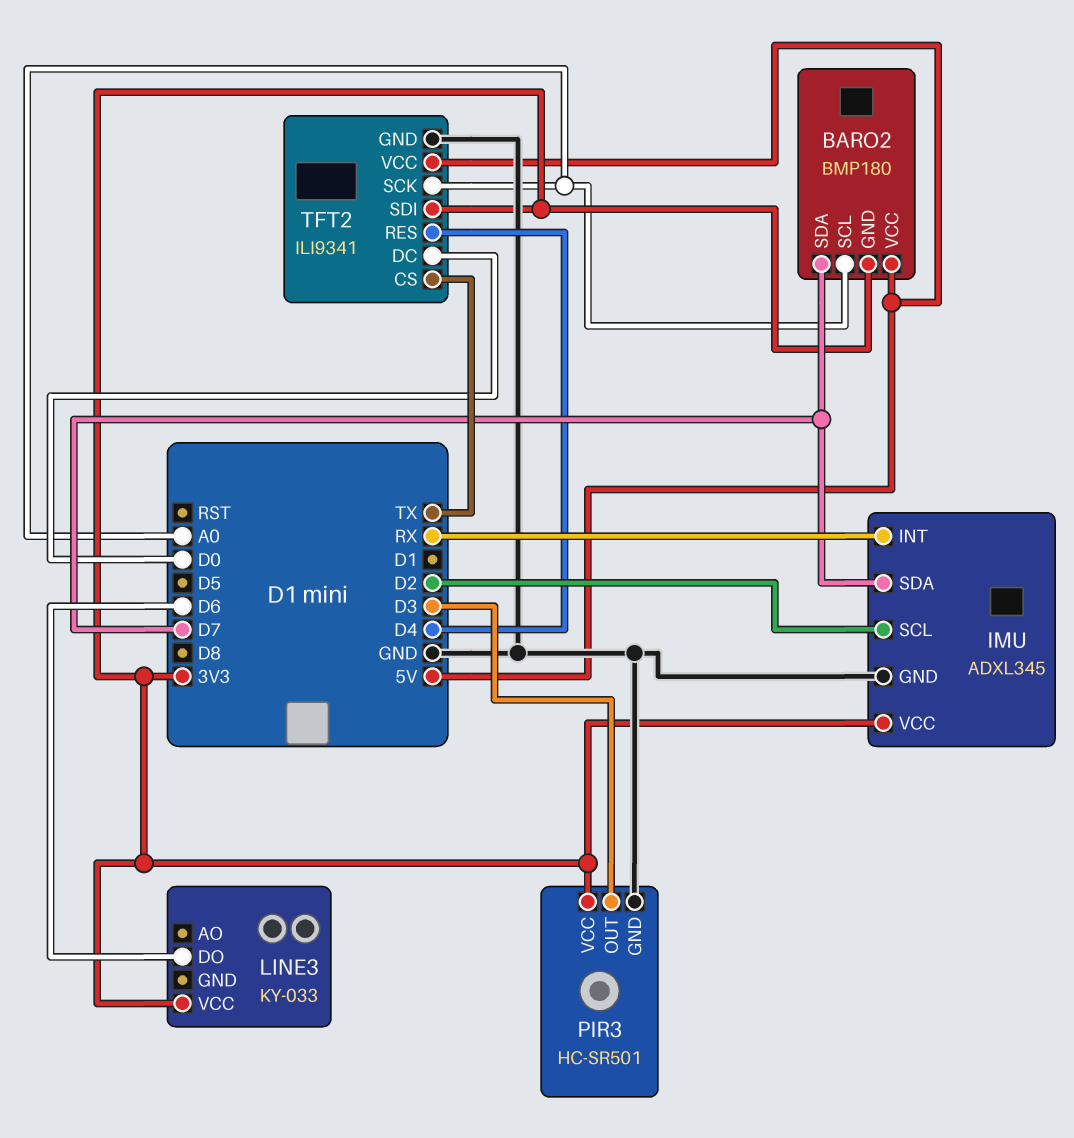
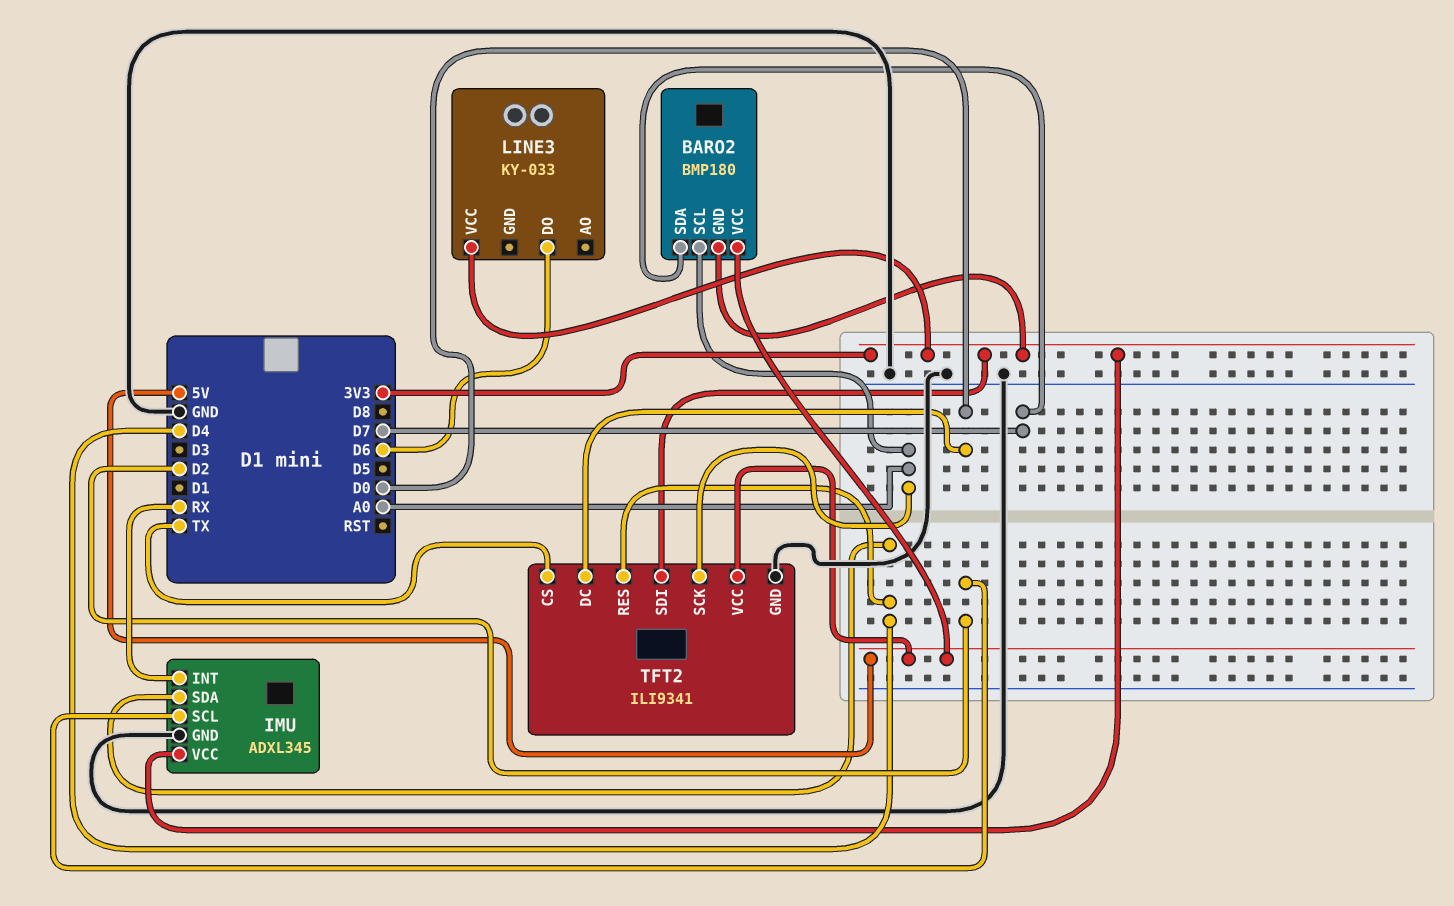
IMU pin SDA: D7 -> D4
PIR3: HC-SR501 -> none
PIR3 pin GND: GND -> none
PIR3 pin OUT: D3 -> none
PIR3 pin VCC: 3V3 -> none

